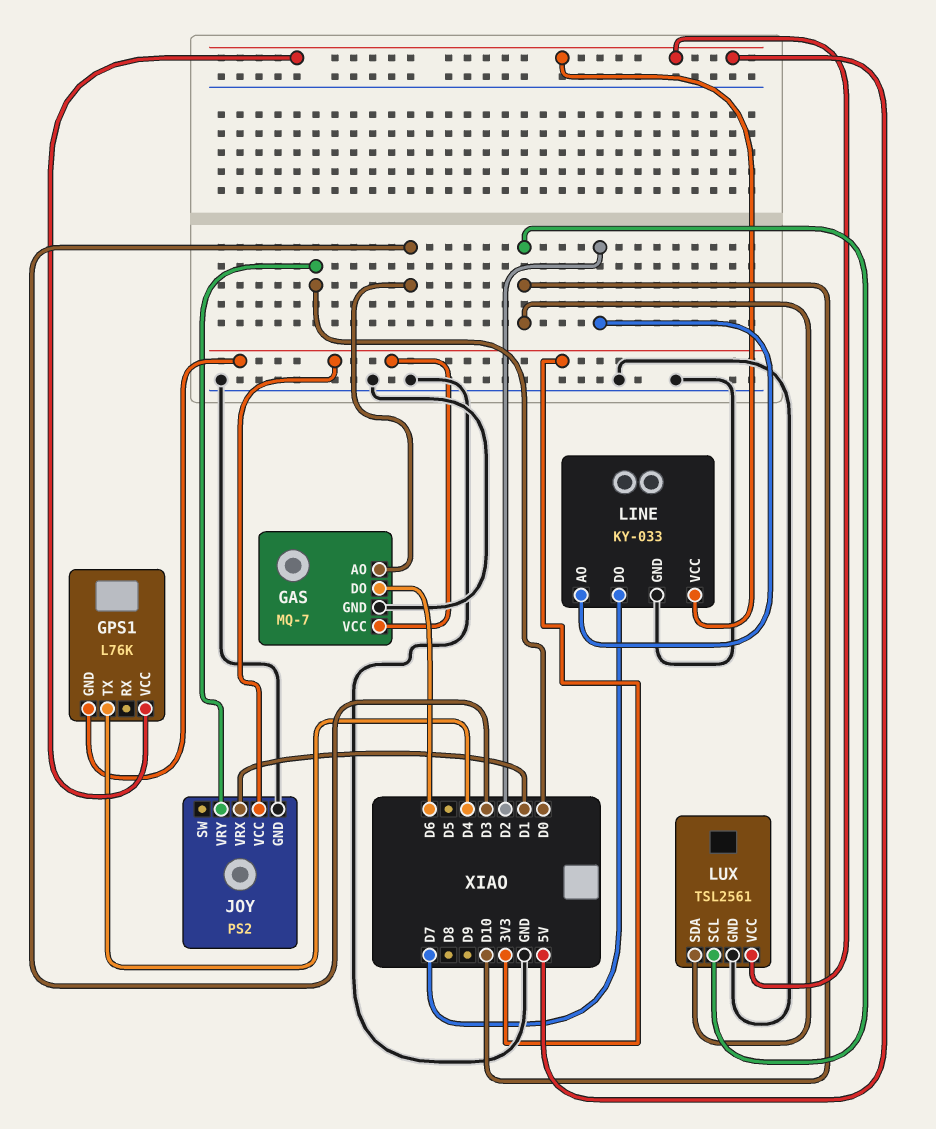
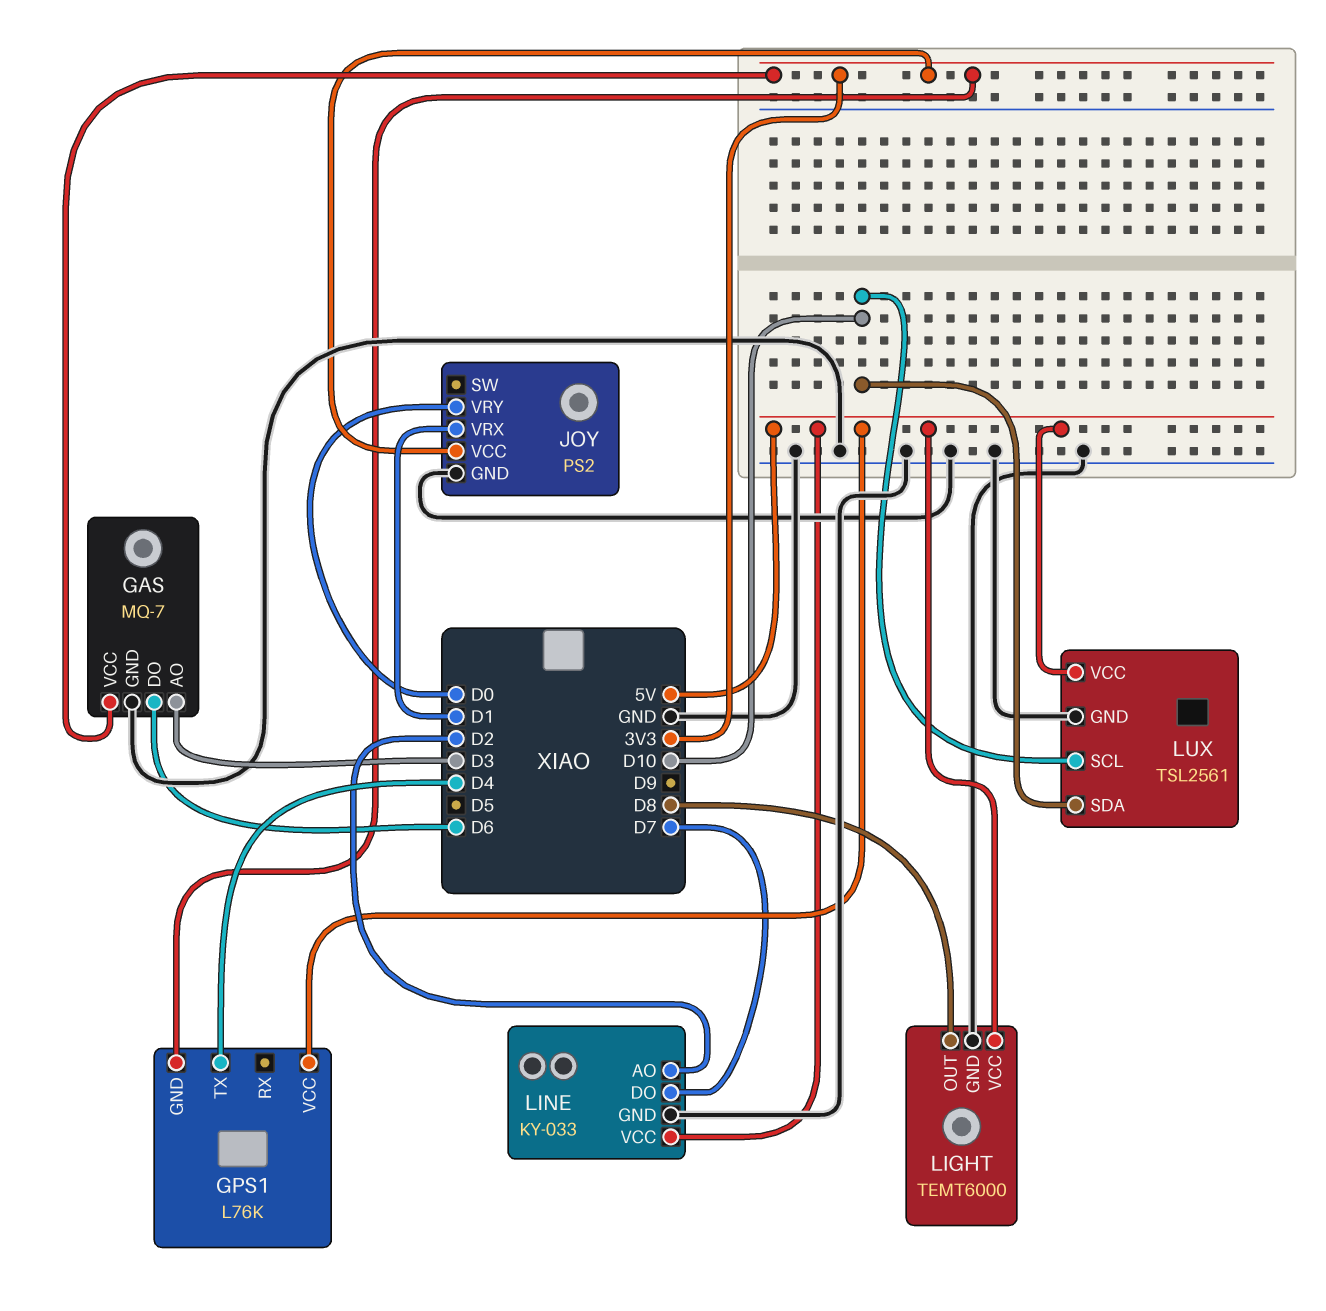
LIGHT: none -> TEMT6000
LIGHT pin GND: none -> GND
LIGHT pin OUT: none -> D8
LIGHT pin VCC: none -> 5V

